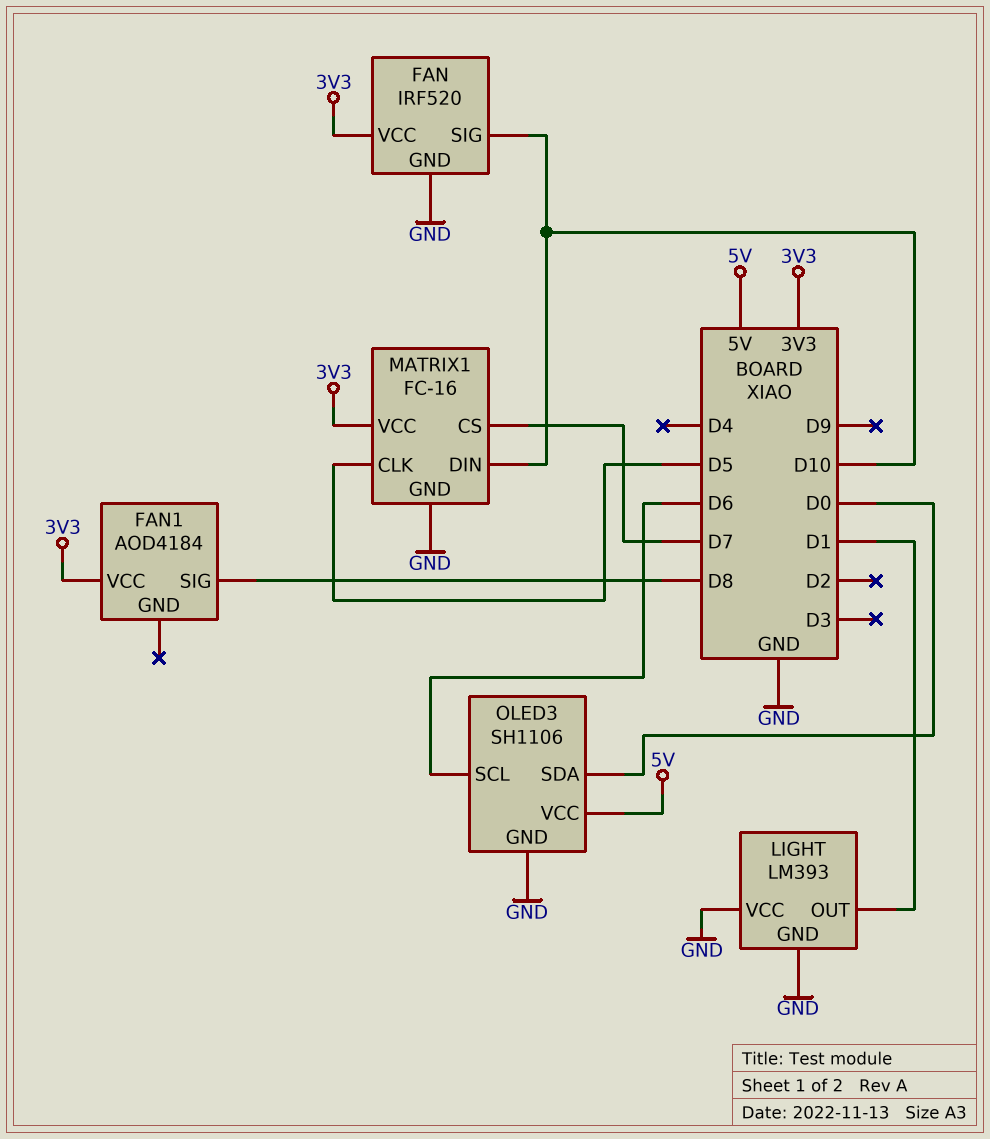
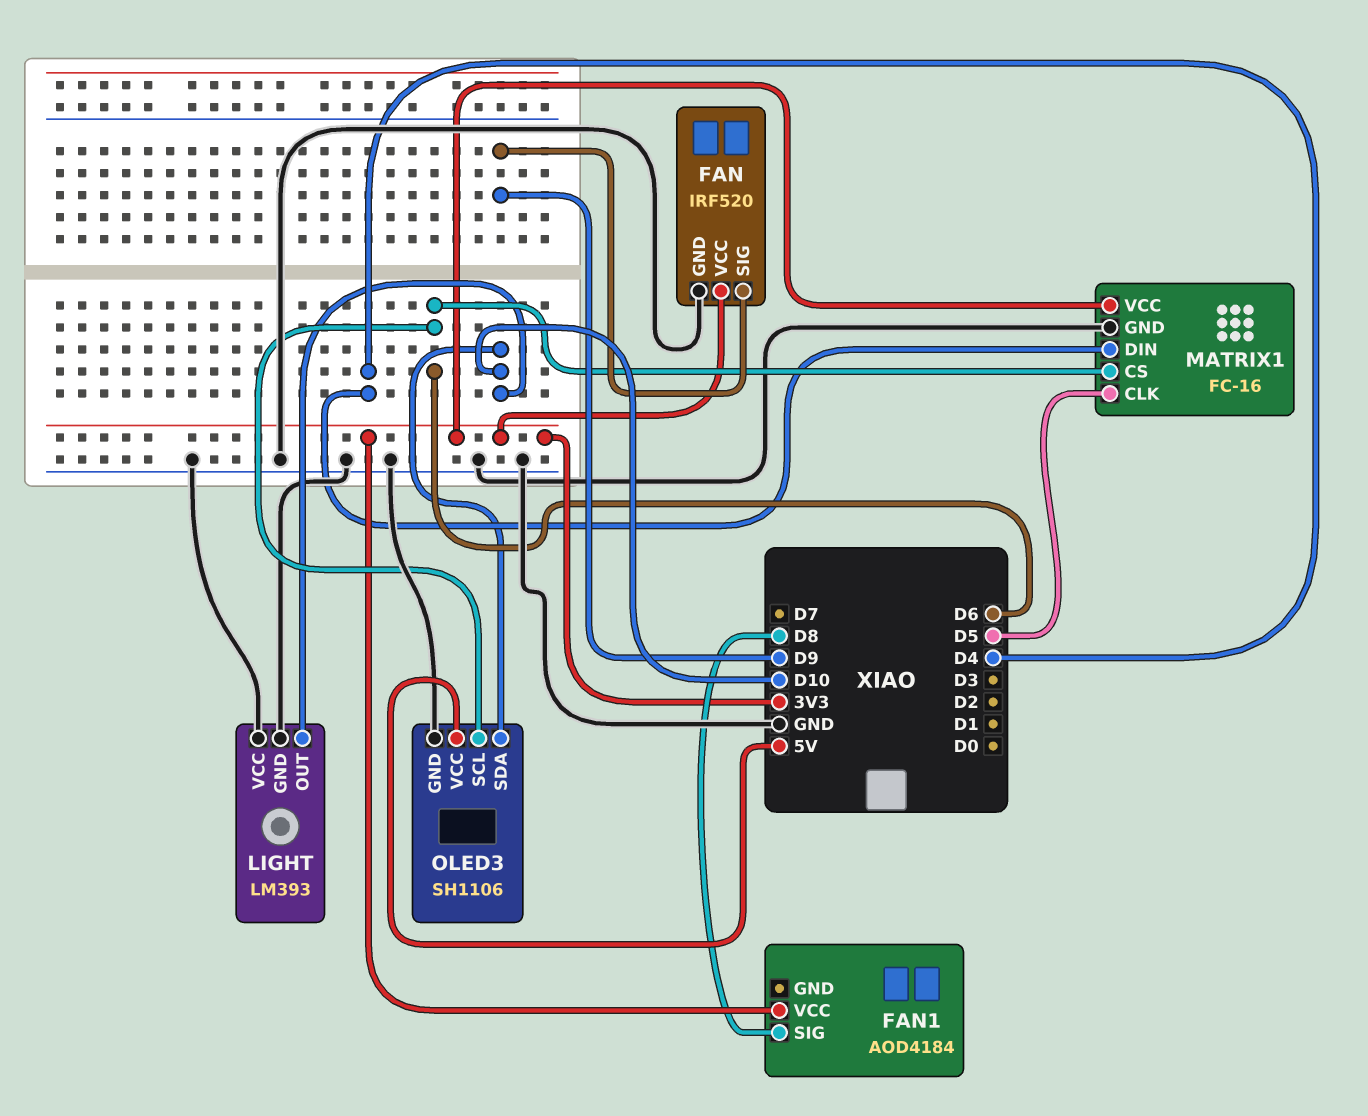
FAN pin SIG: D10 -> D9
LIGHT pin OUT: D1 -> D10
MATRIX1 pin CS: D7 -> D6
MATRIX1 pin DIN: D10 -> D4
OLED3 pin SDA: D0 -> D10

